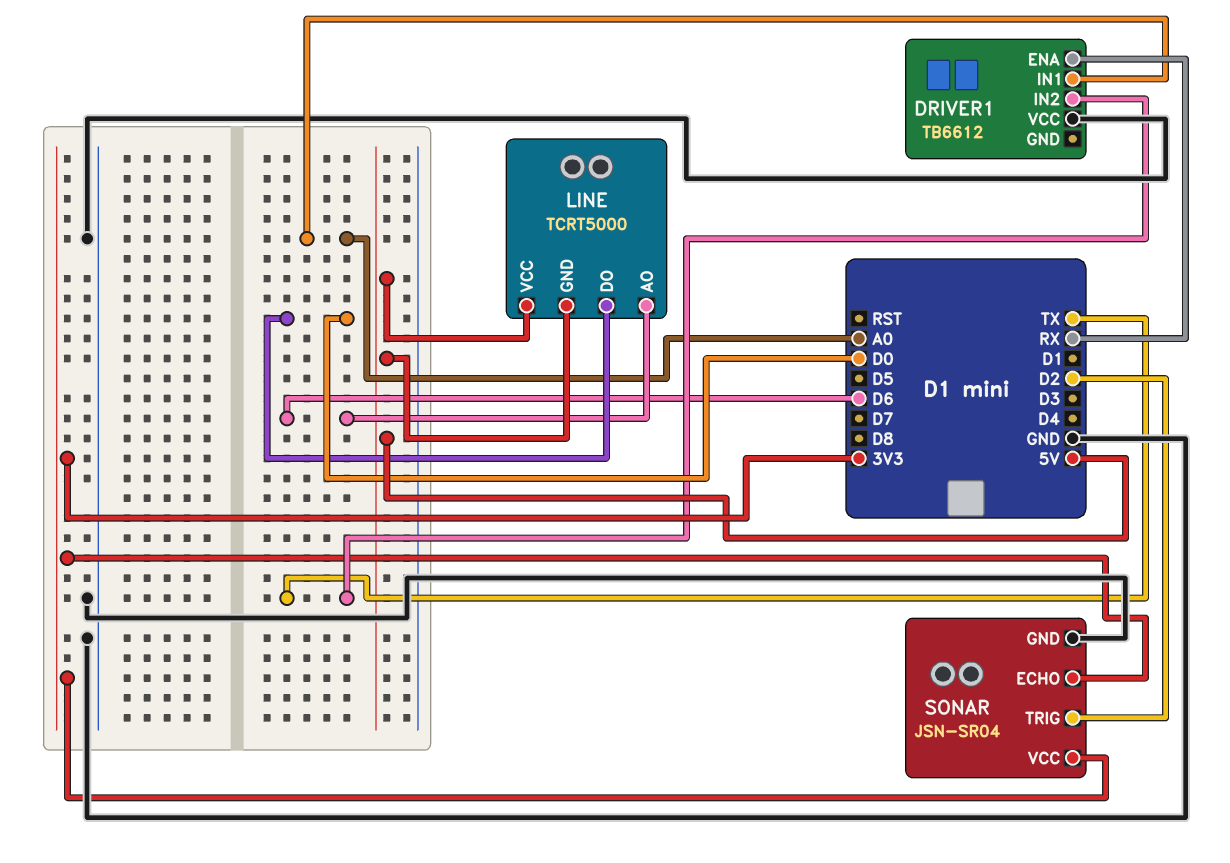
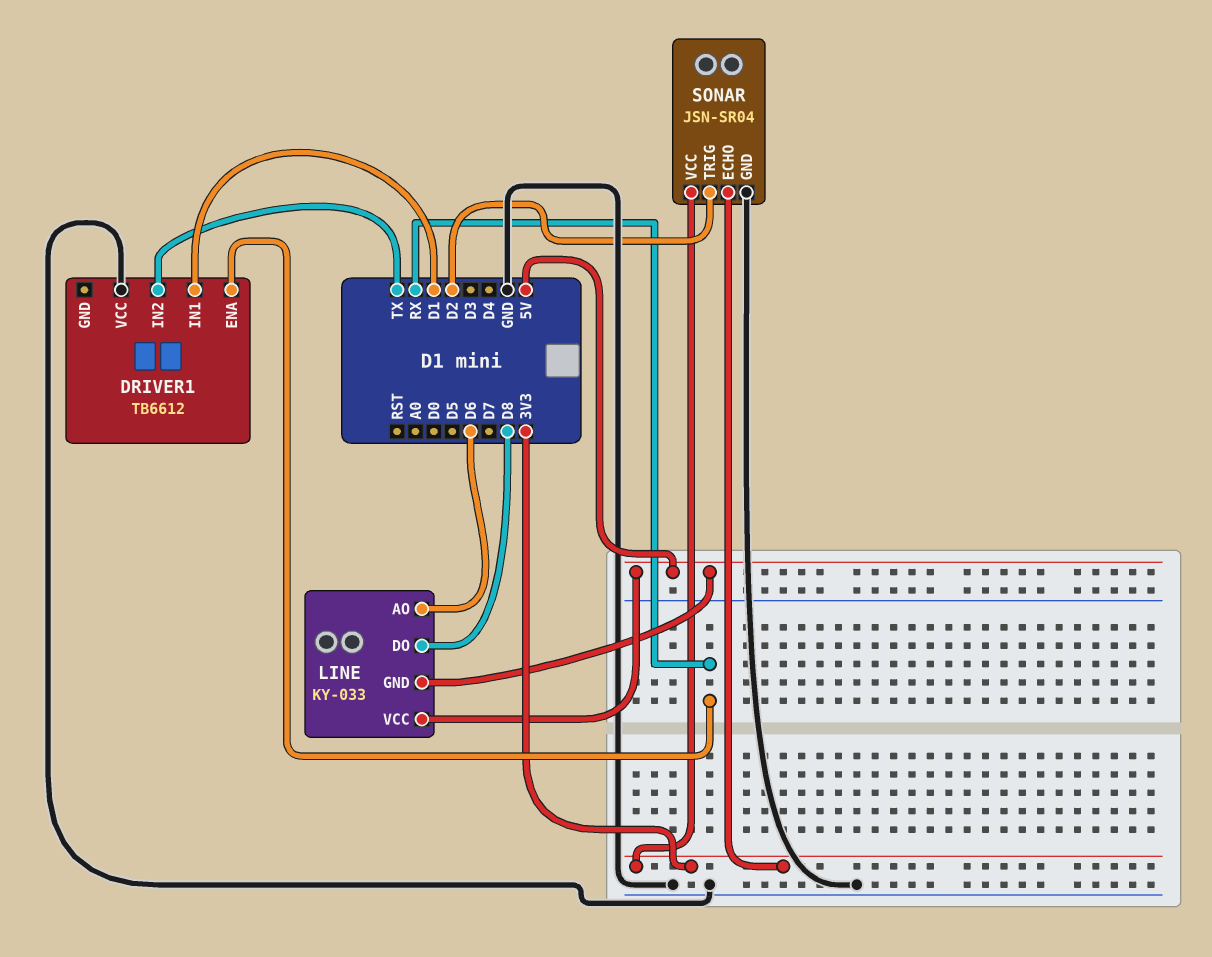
DRIVER1 pin IN1: A0 -> D1
LINE: TCRT5000 -> KY-033
LINE pin DO: D0 -> D8

